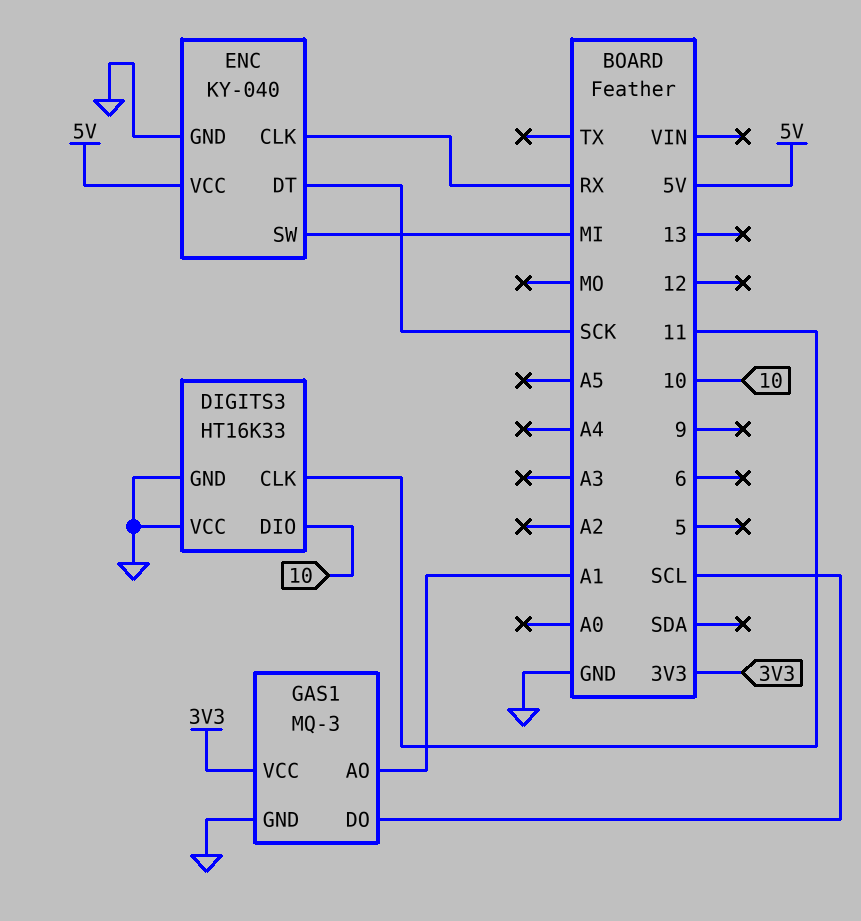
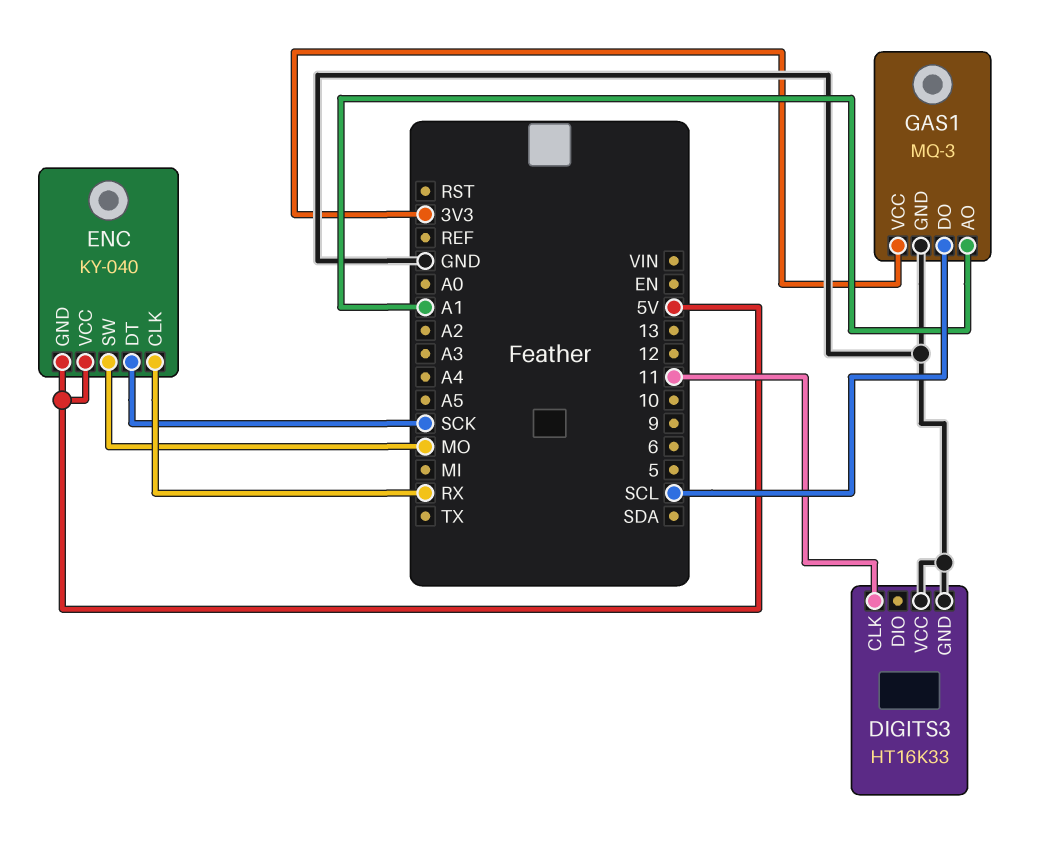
DIGITS3 pin DIO: 10 -> none
ENC pin GND: GND -> 5V
ENC pin SW: MI -> MO

